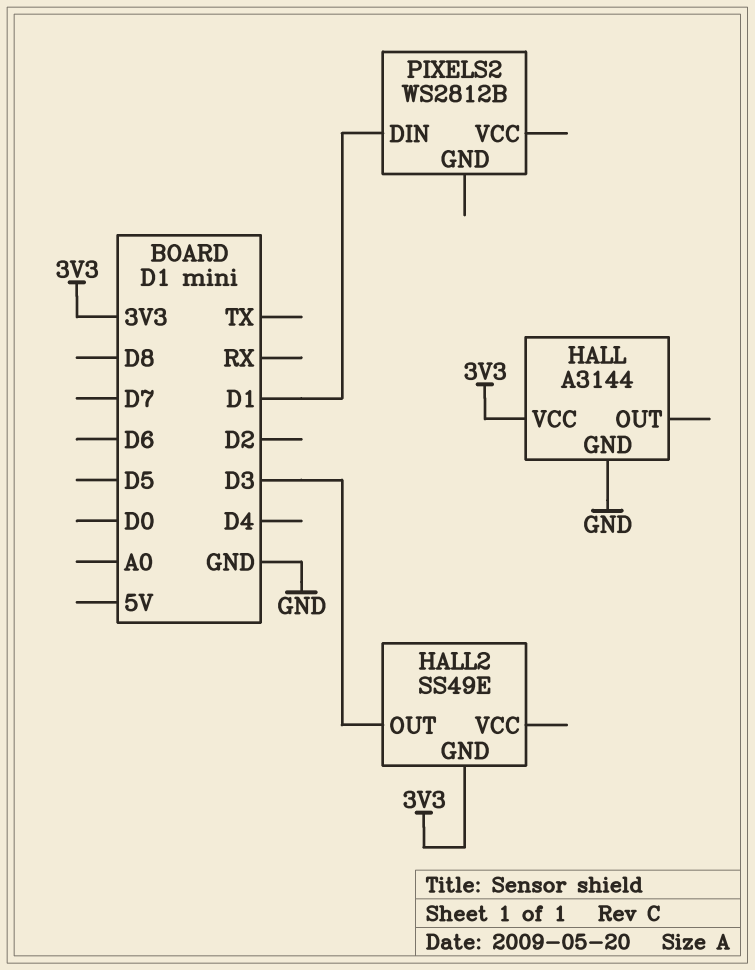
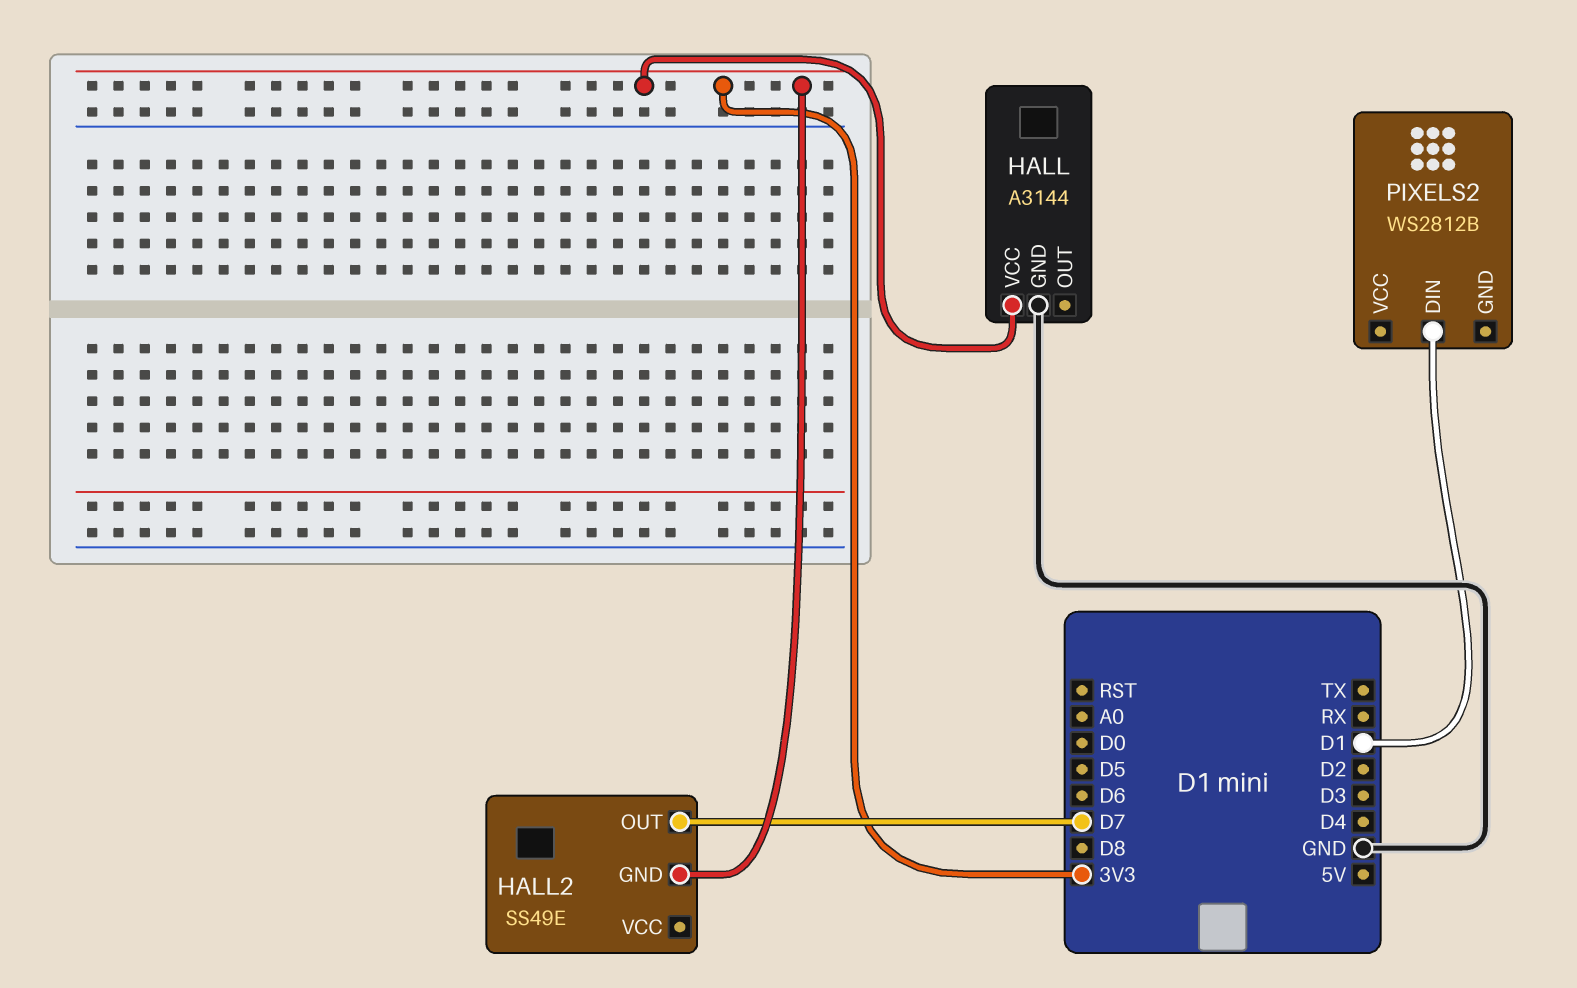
HALL2 pin OUT: D3 -> D7

